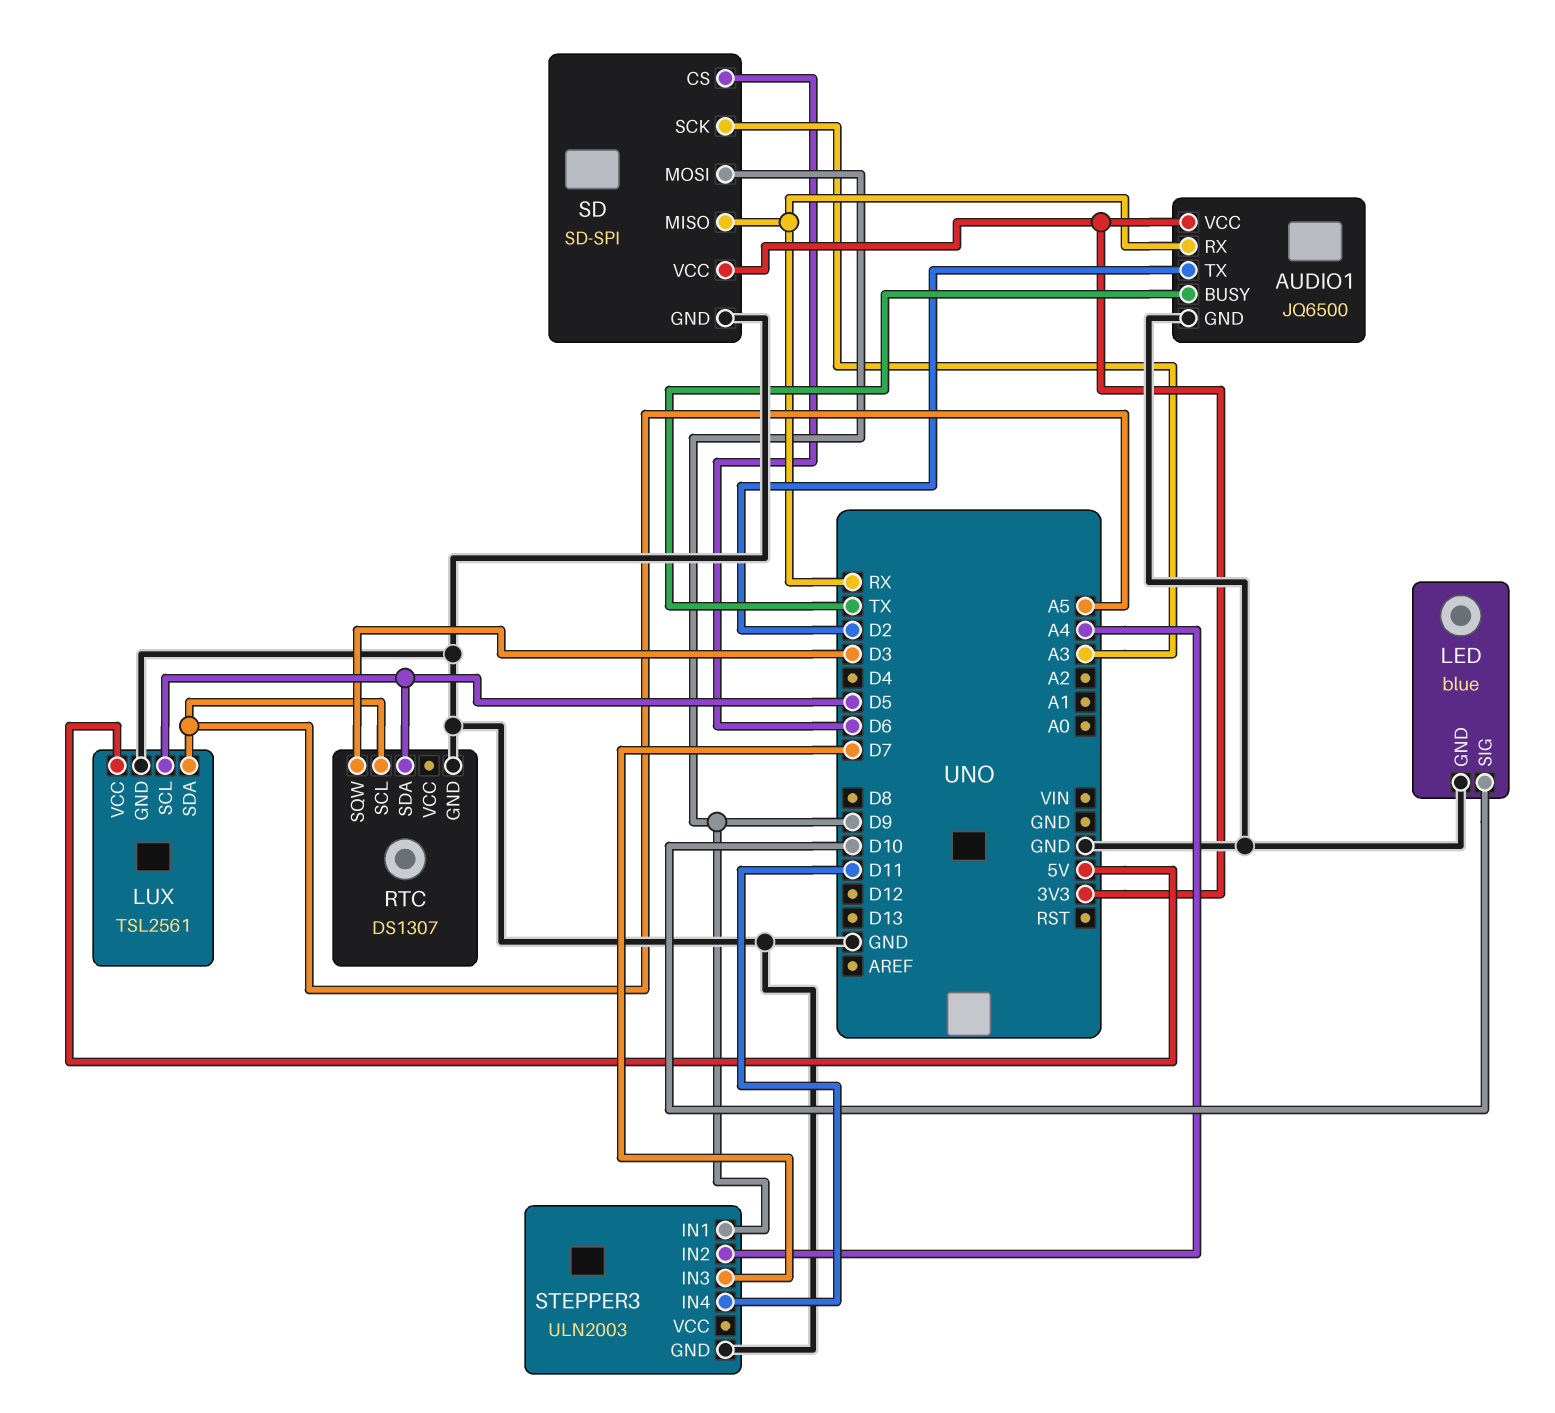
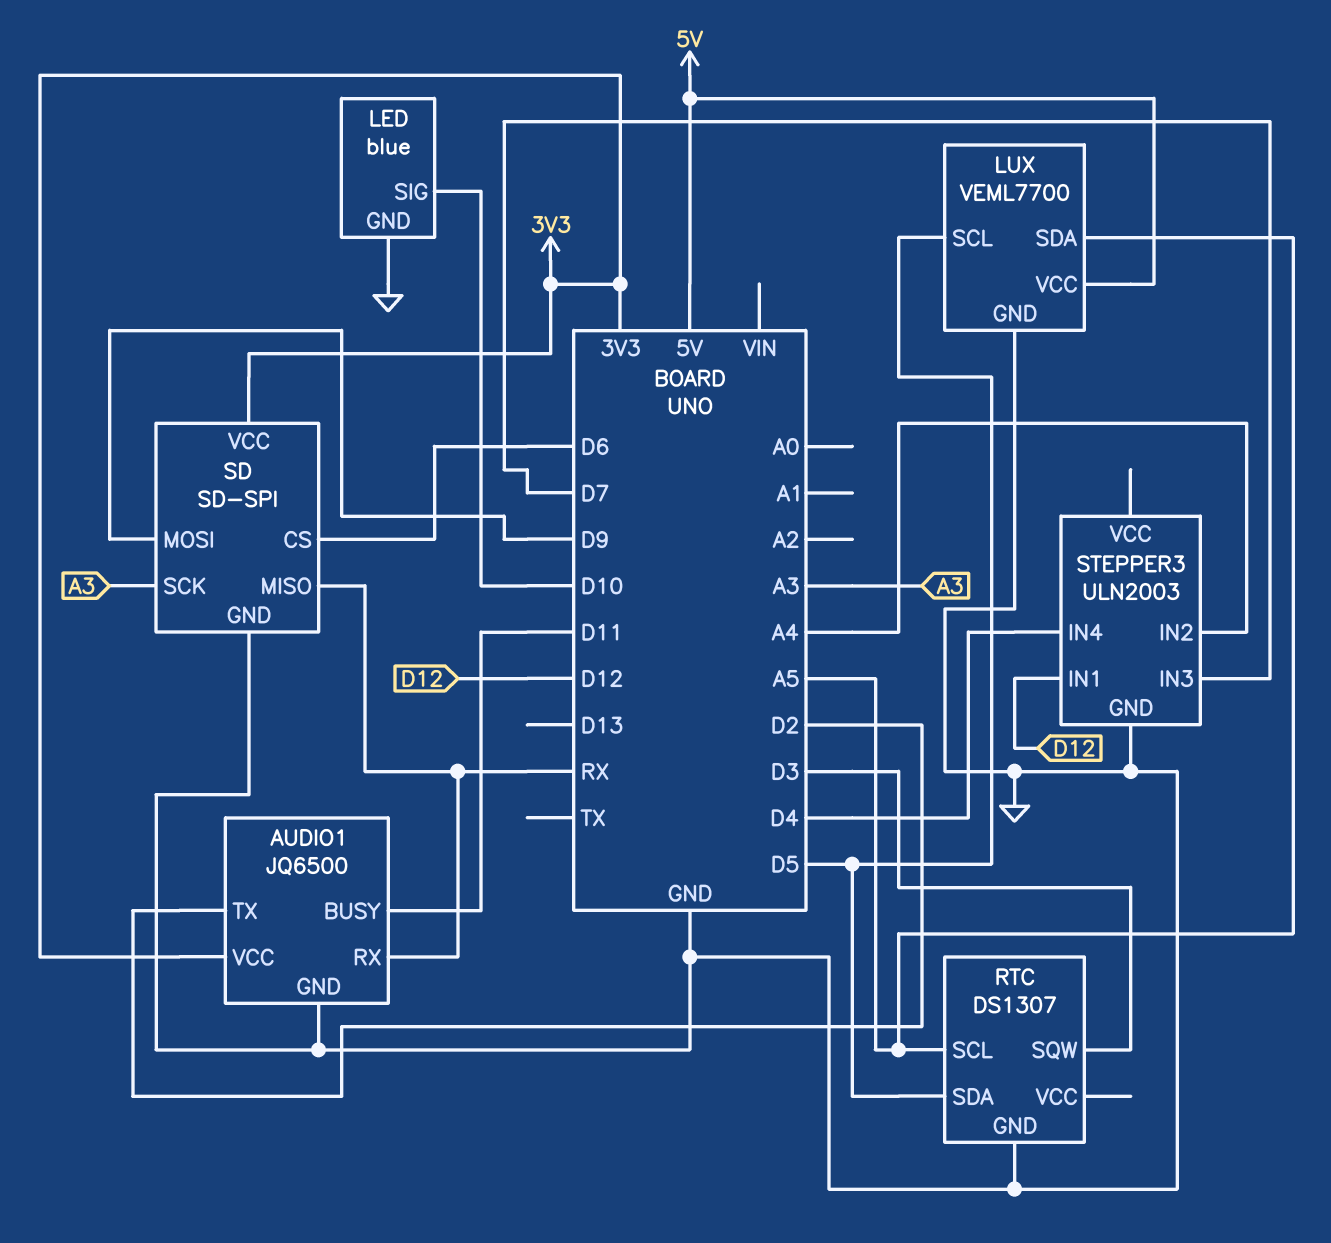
AUDIO1 pin BUSY: TX -> D11
LUX: TSL2561 -> VEML7700
STEPPER3 pin IN1: D9 -> D12
STEPPER3 pin IN4: D11 -> D4

